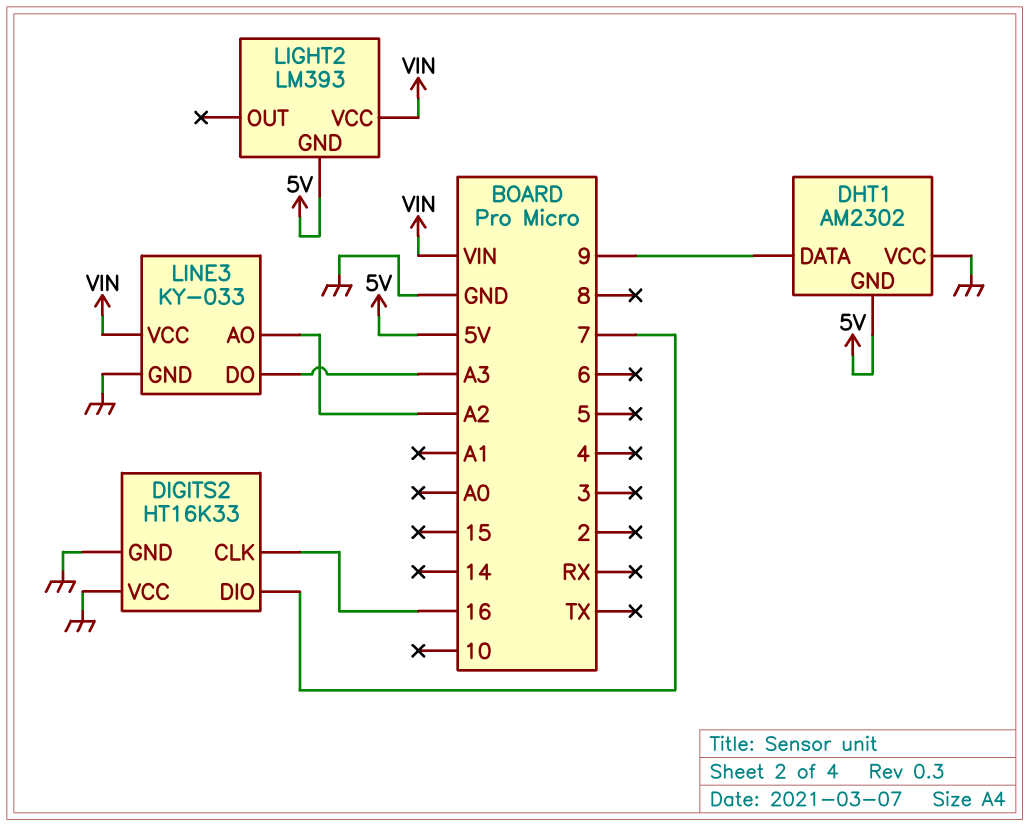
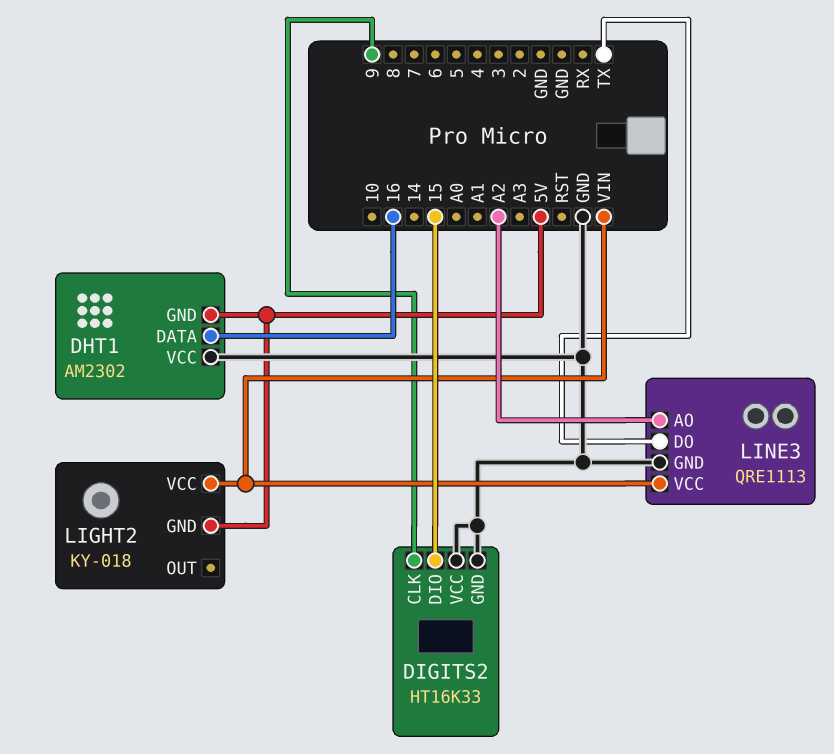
DHT1 pin DATA: 9 -> 16
DIGITS2 pin CLK: 16 -> 9
DIGITS2 pin DIO: 7 -> 15
LIGHT2: LM393 -> KY-018
LINE3: KY-033 -> QRE1113
LINE3 pin DO: A3 -> TX

